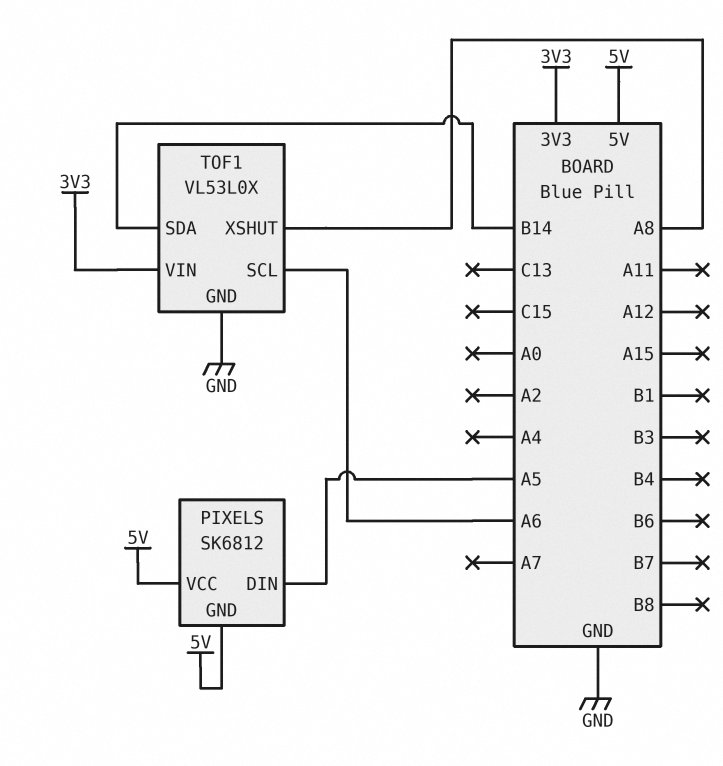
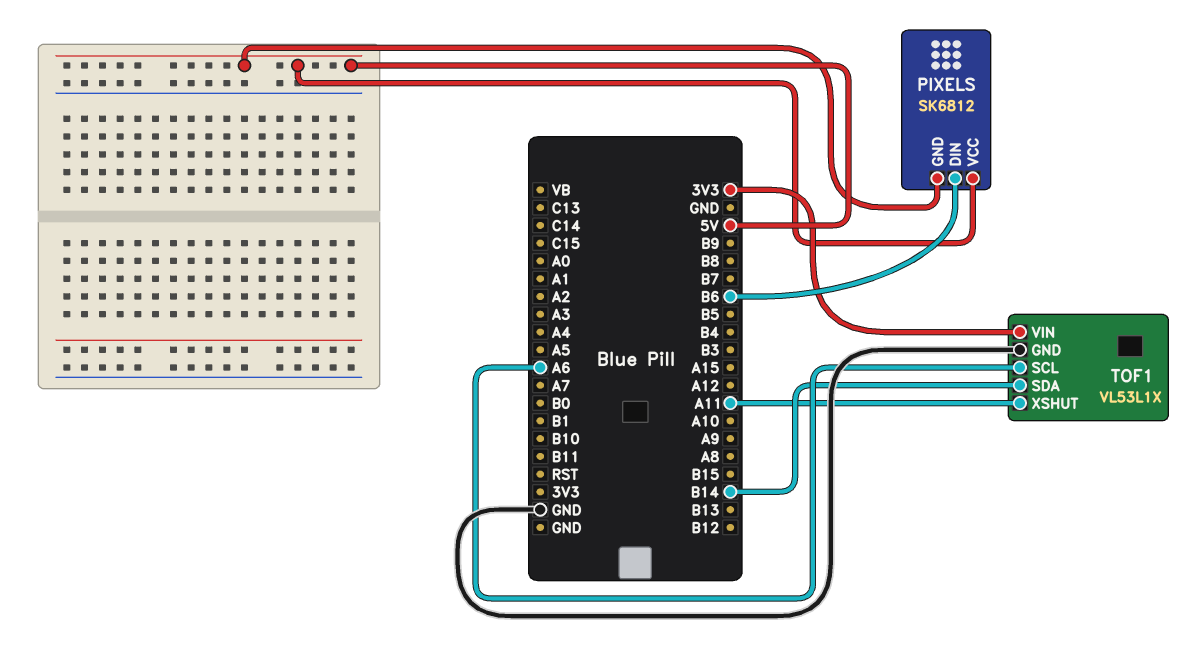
PIXELS pin DIN: A5 -> B6
TOF1: VL53L0X -> VL53L1X
TOF1 pin XSHUT: A8 -> A11

